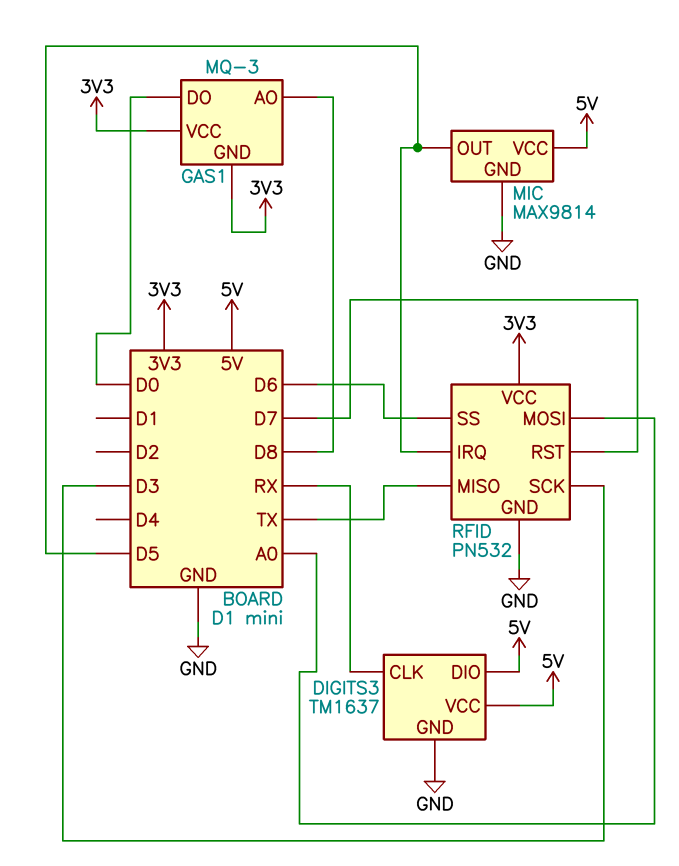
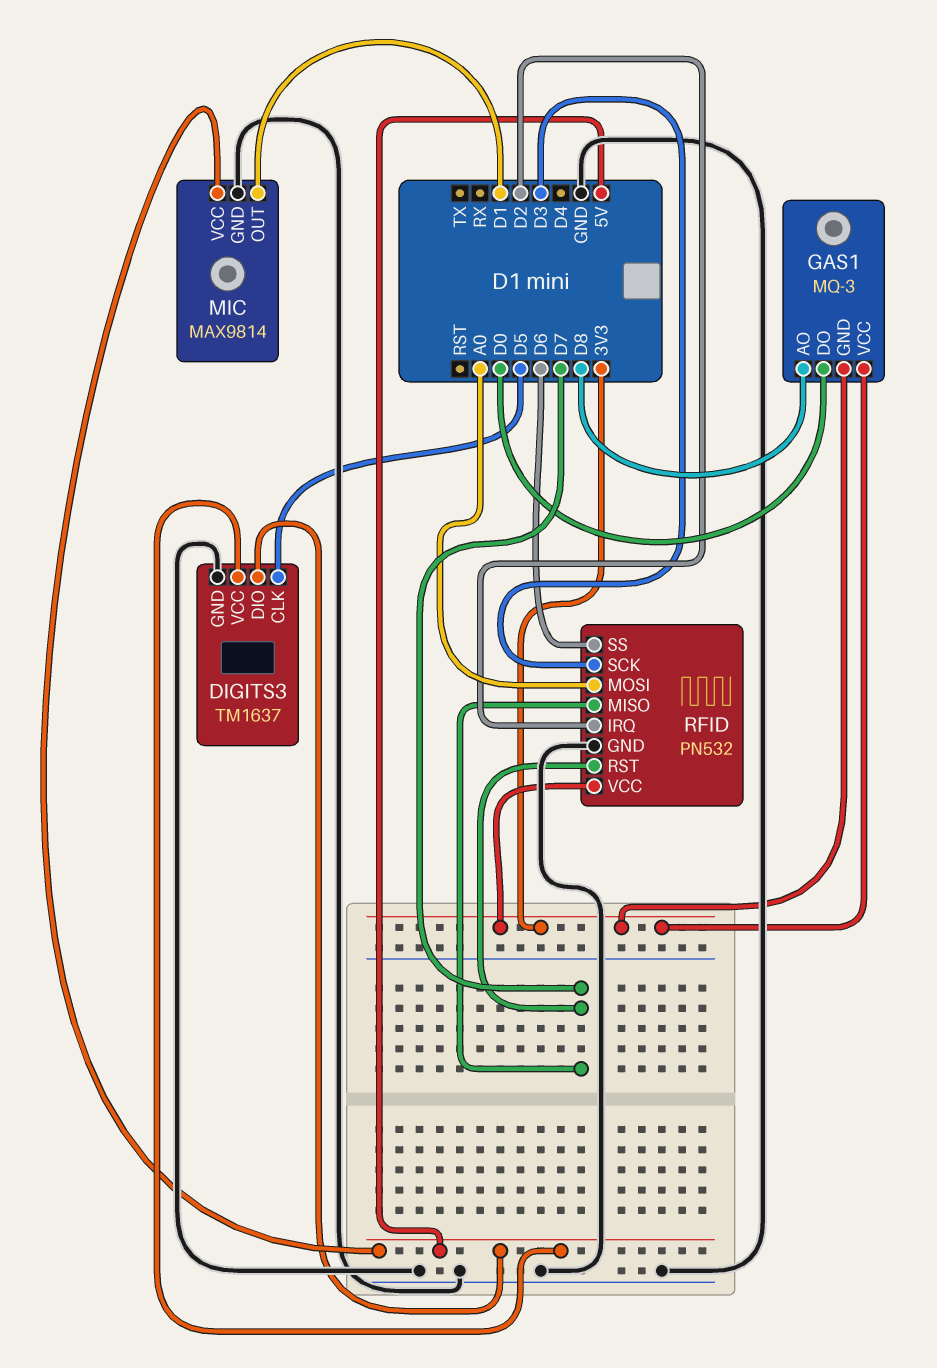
DIGITS3 pin CLK: RX -> D5
MIC pin OUT: D5 -> D1
RFID pin IRQ: D5 -> D2
RFID pin MISO: TX -> D7

